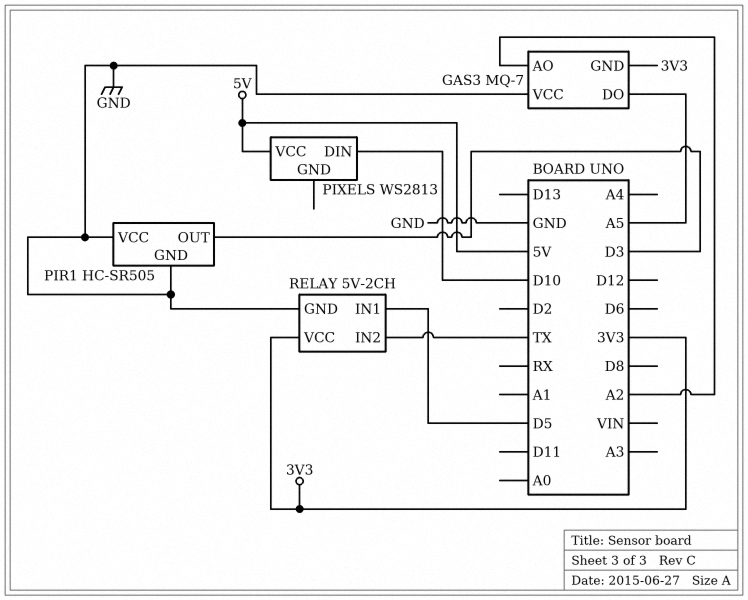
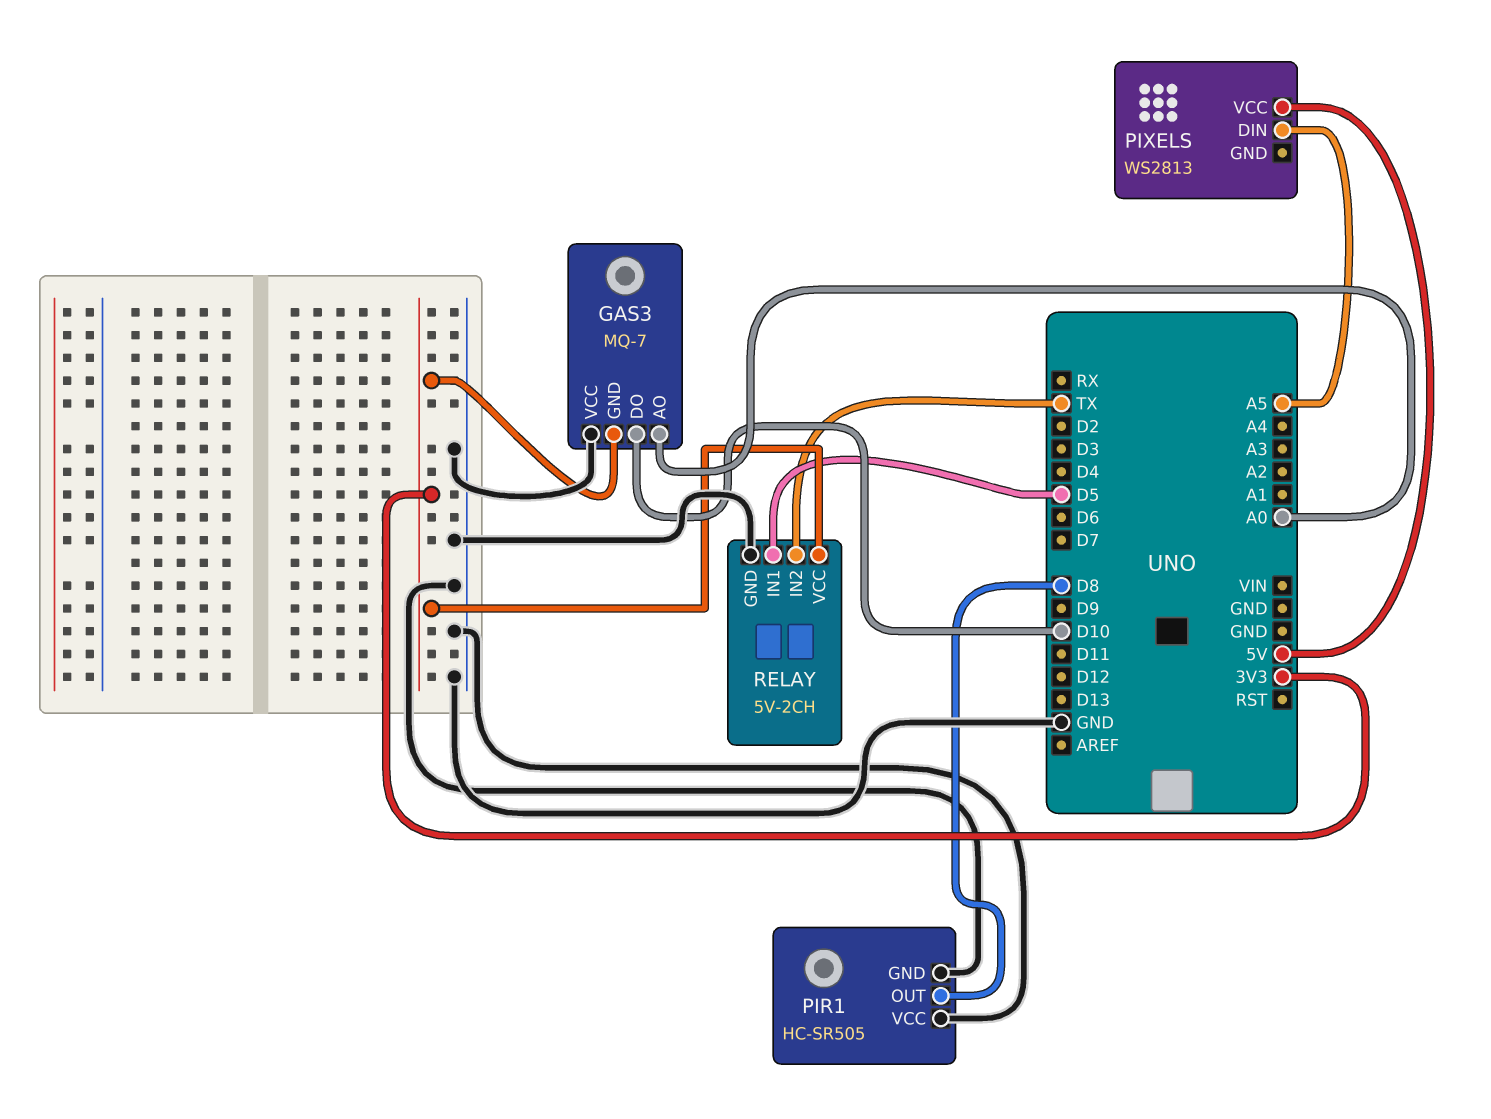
GAS3 pin AO: A2 -> A0
GAS3 pin DO: A5 -> D10
PIR1 pin OUT: D3 -> D8
PIXELS pin DIN: D10 -> A5

